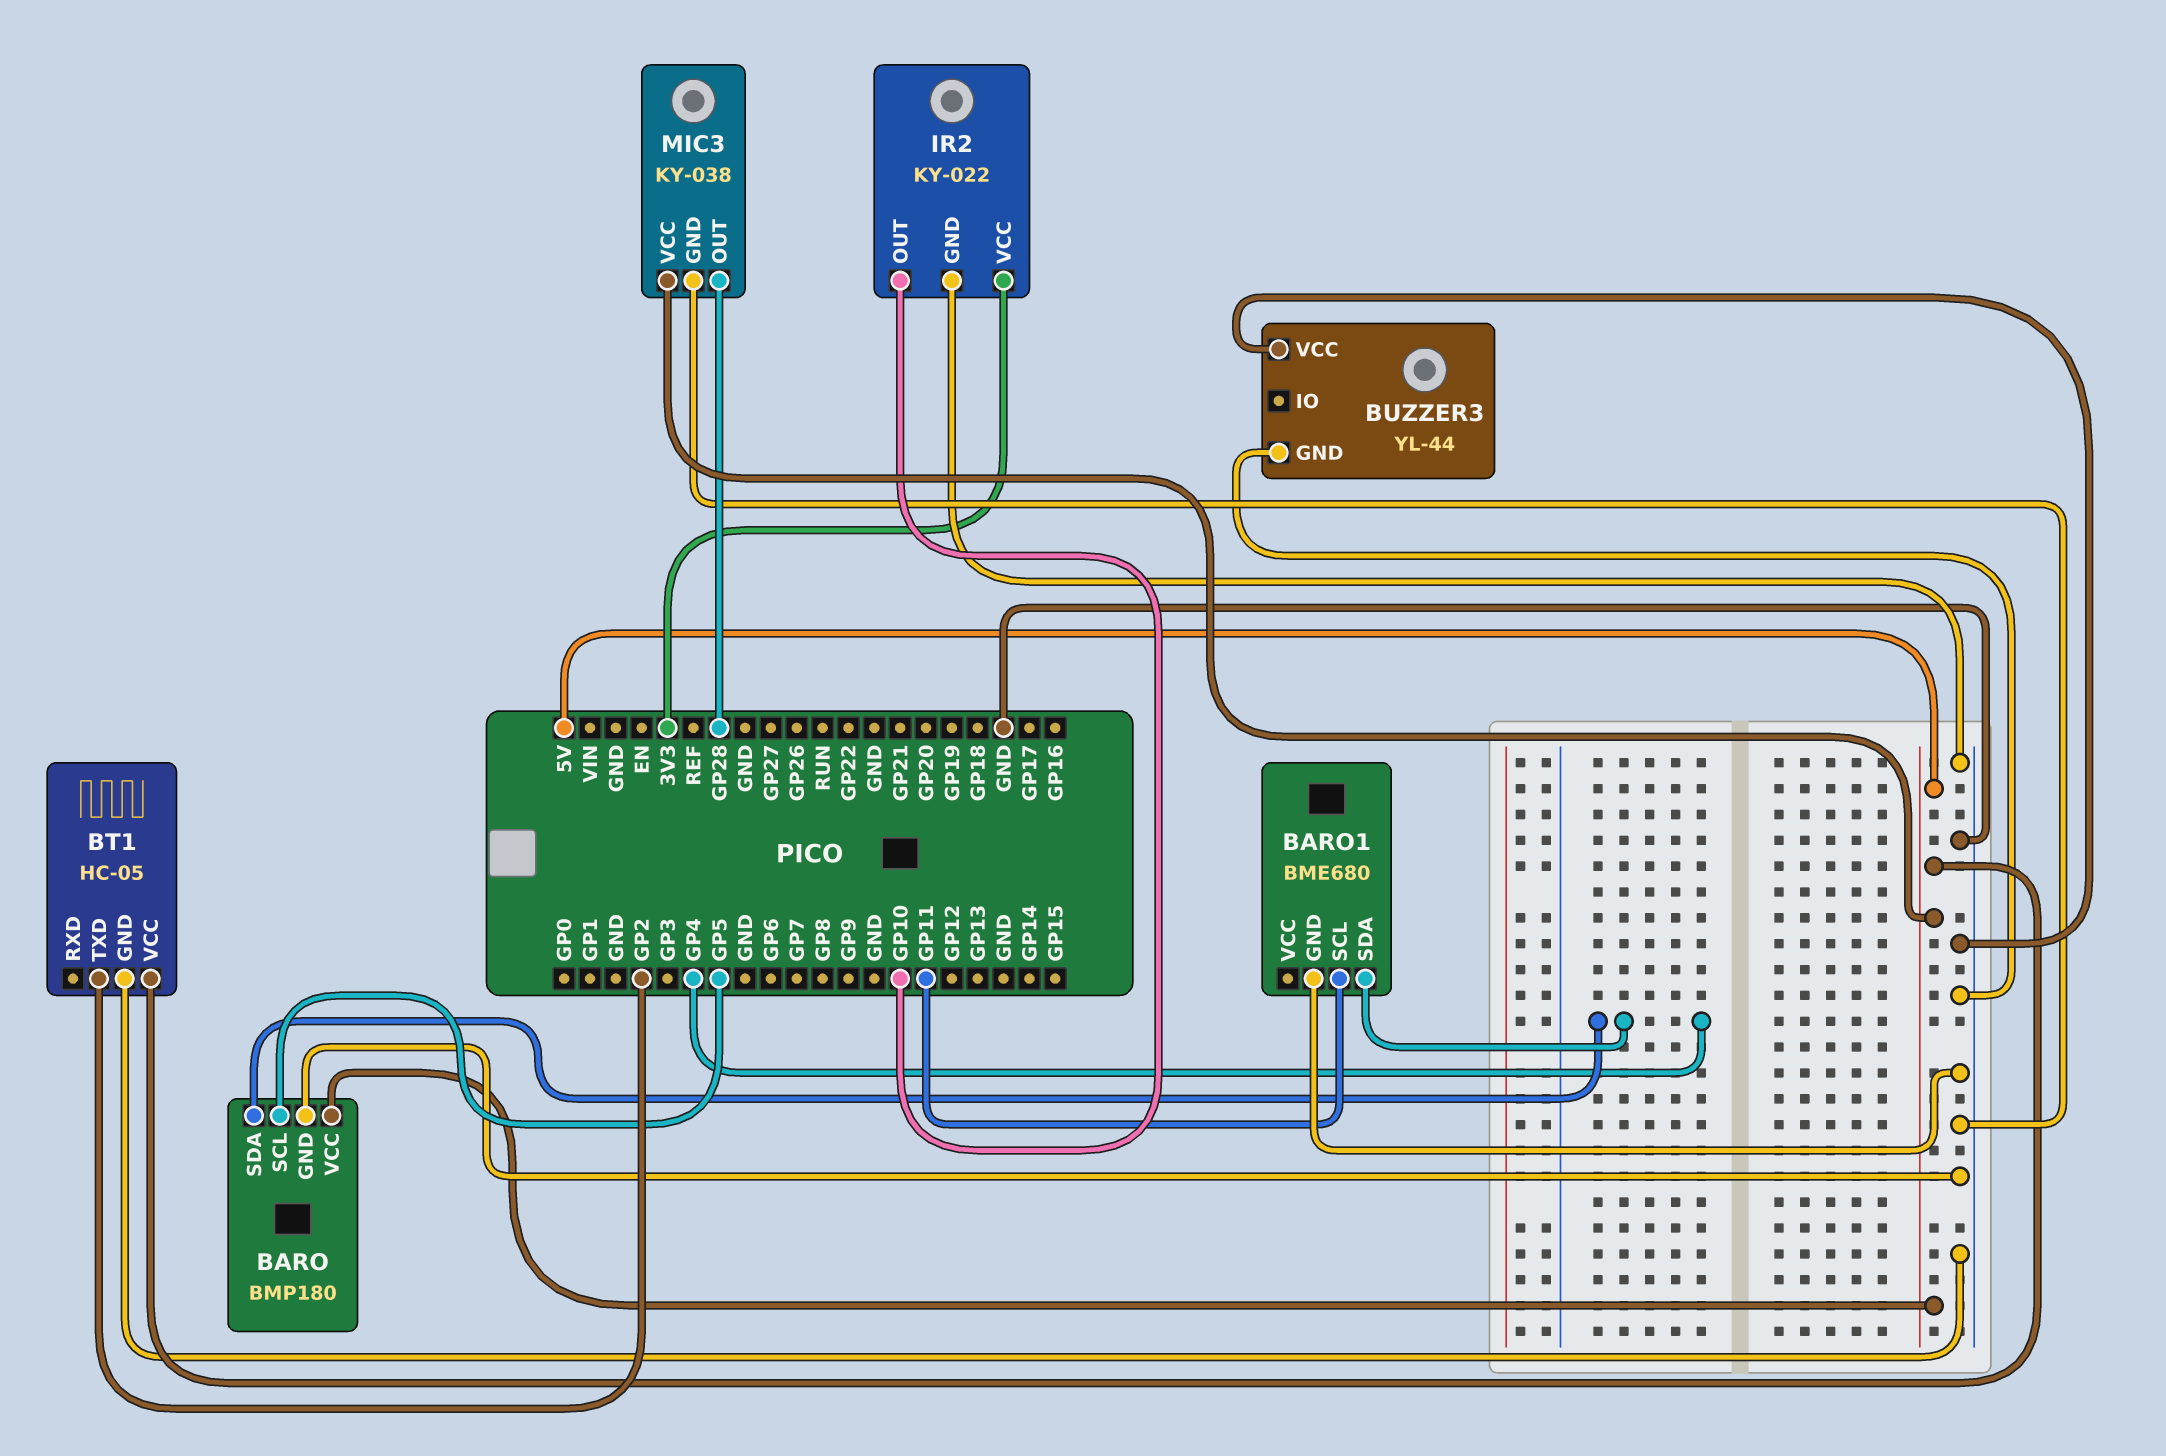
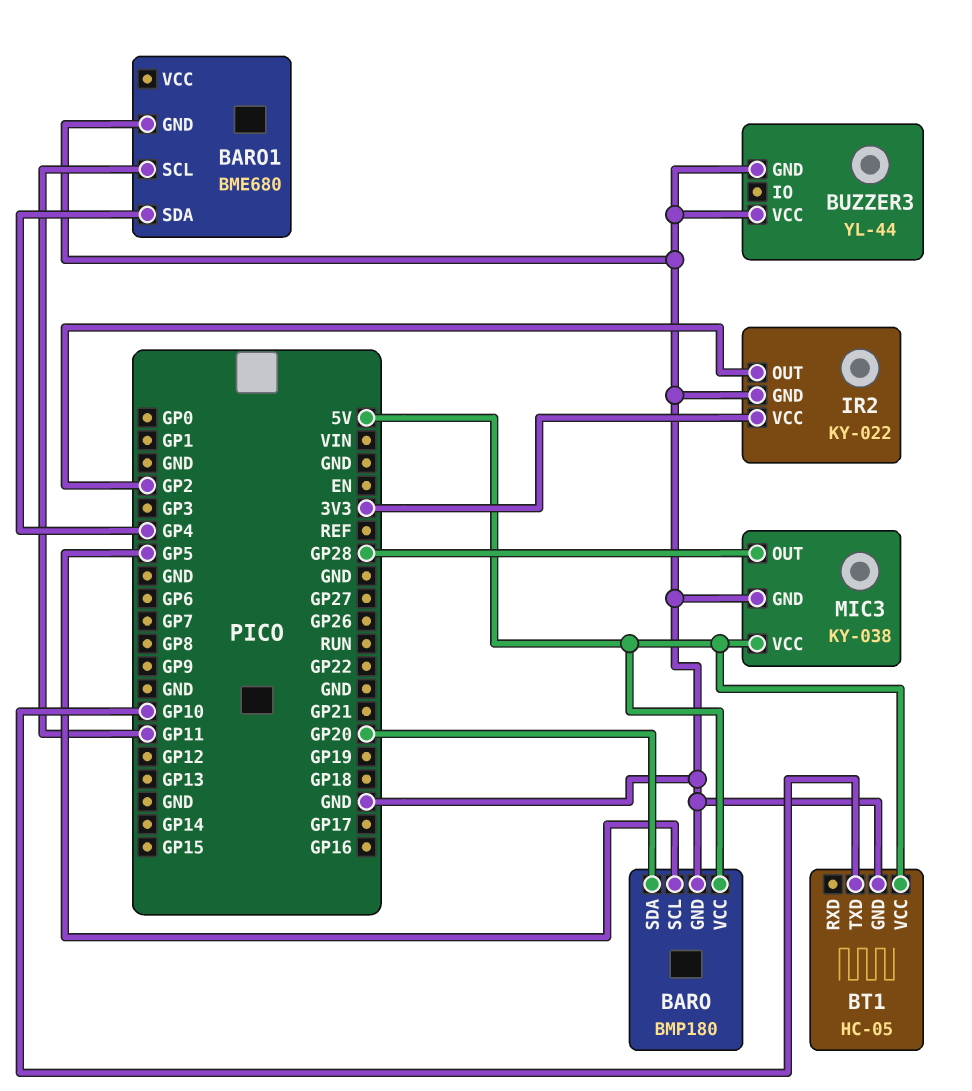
BARO pin SDA: GP4 -> GP20
BT1 pin TXD: GP2 -> GP10
IR2 pin OUT: GP10 -> GP2

